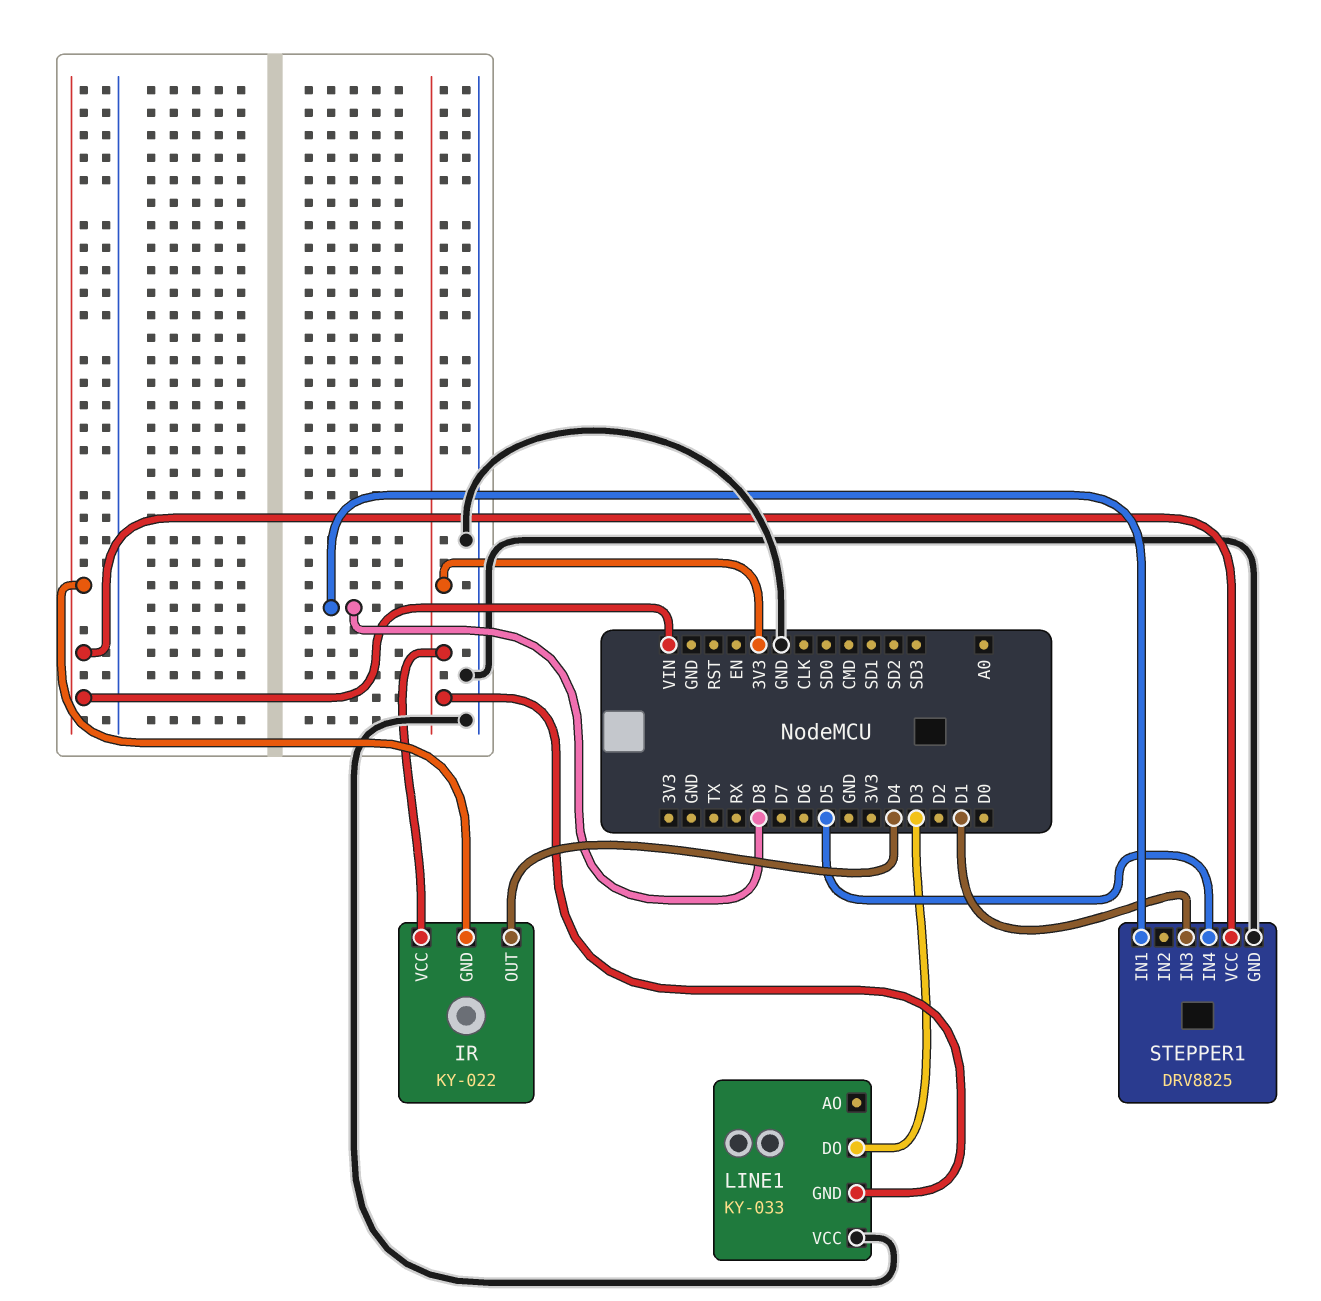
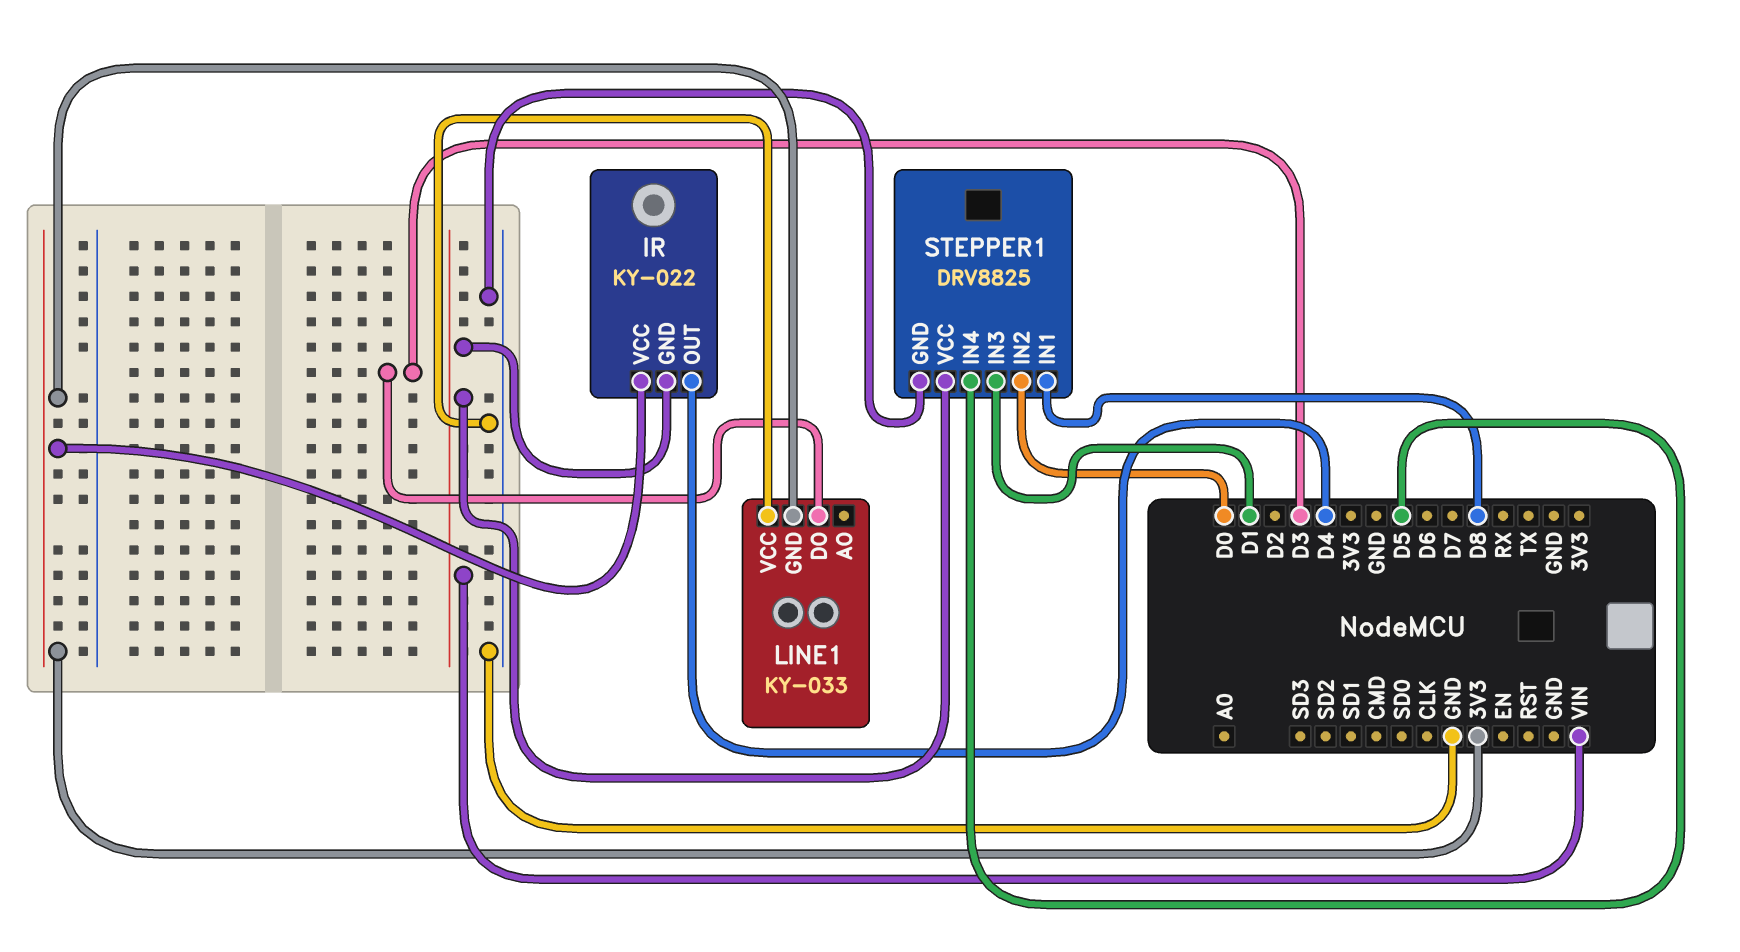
STEPPER1 pin IN2: none -> D0

